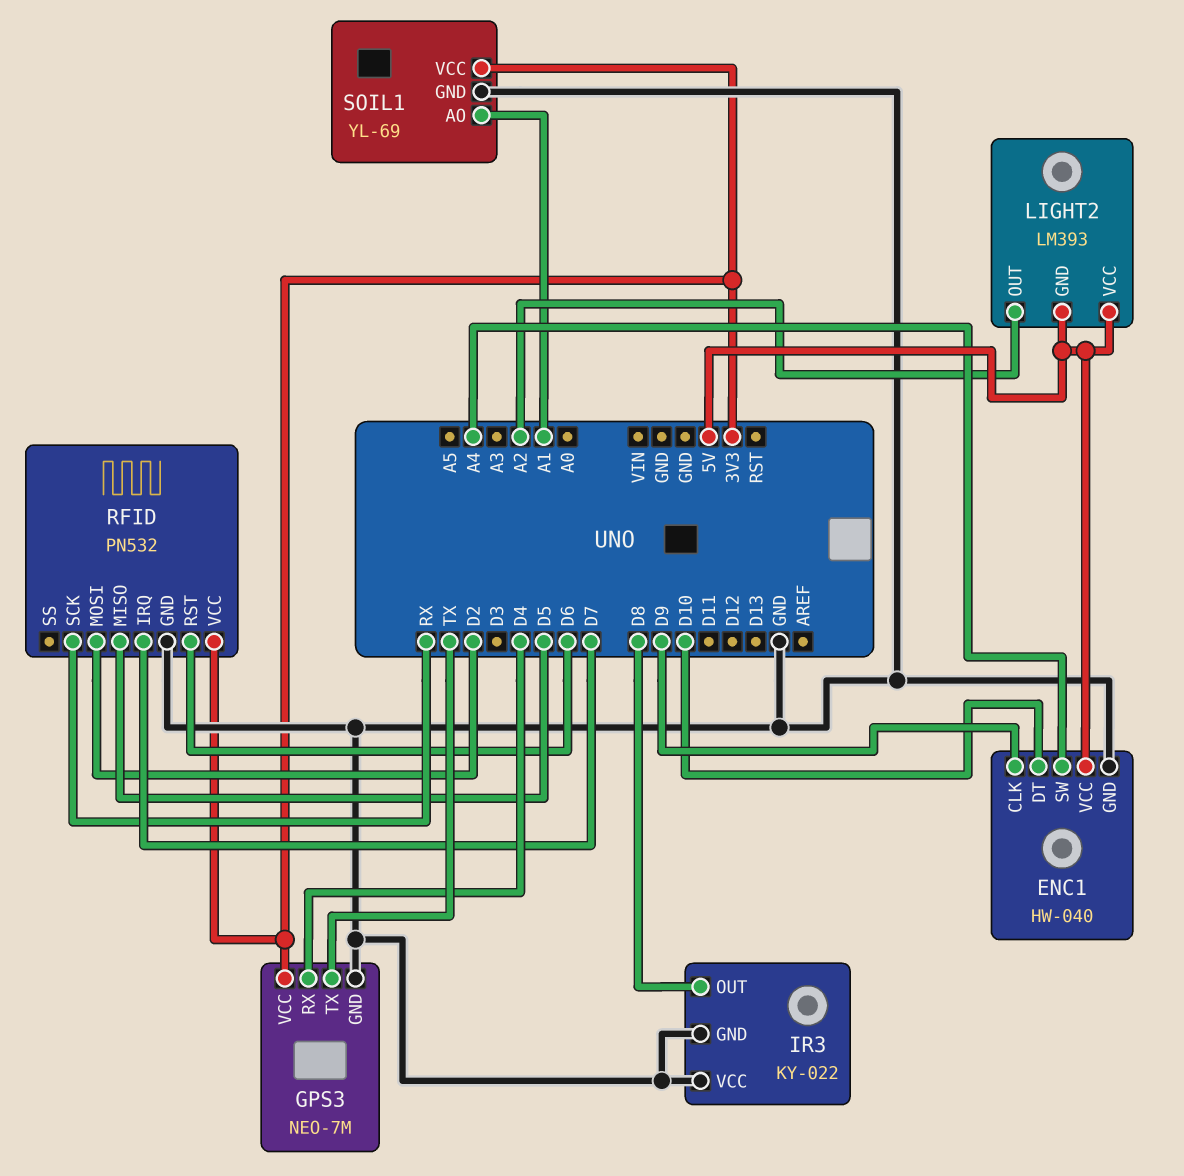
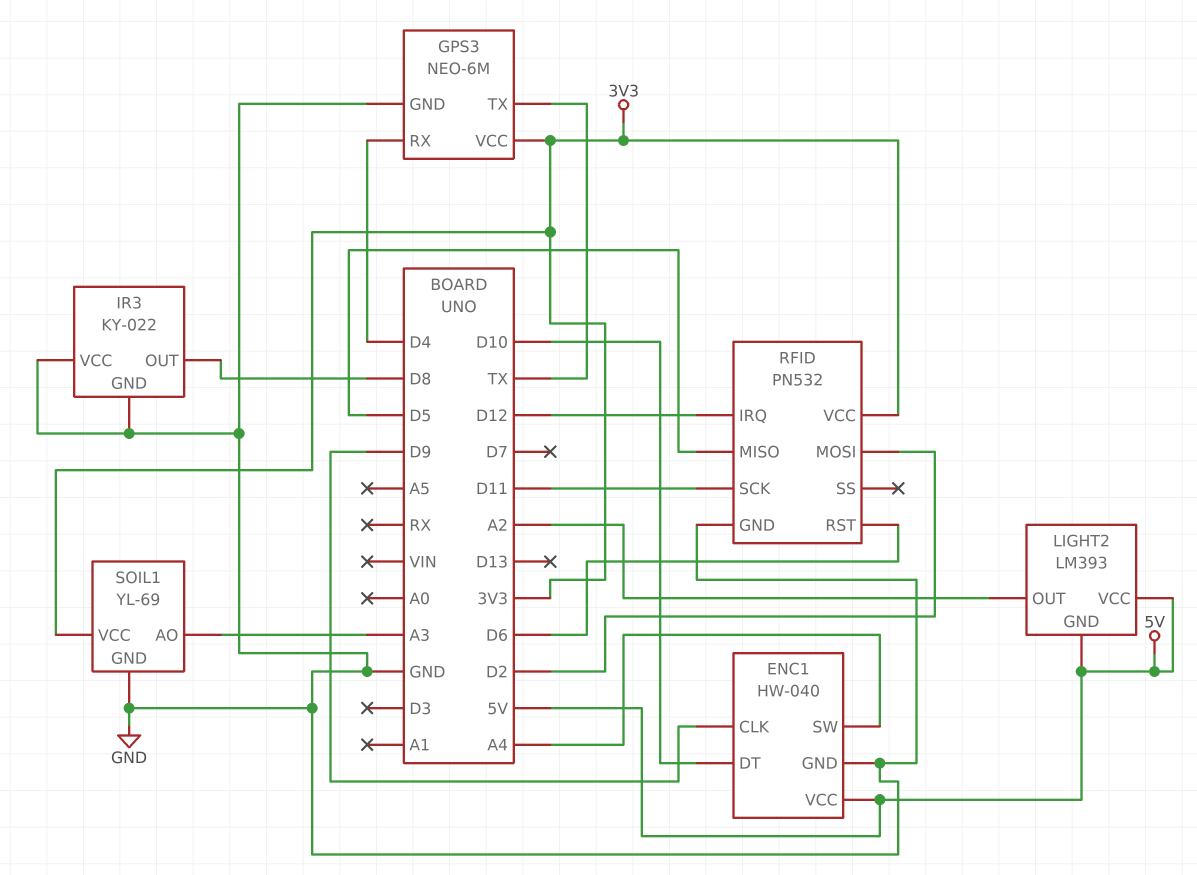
GPS3: NEO-7M -> NEO-6M
RFID pin IRQ: D7 -> D12
RFID pin SCK: RX -> D11
SOIL1 pin AO: A1 -> A3

